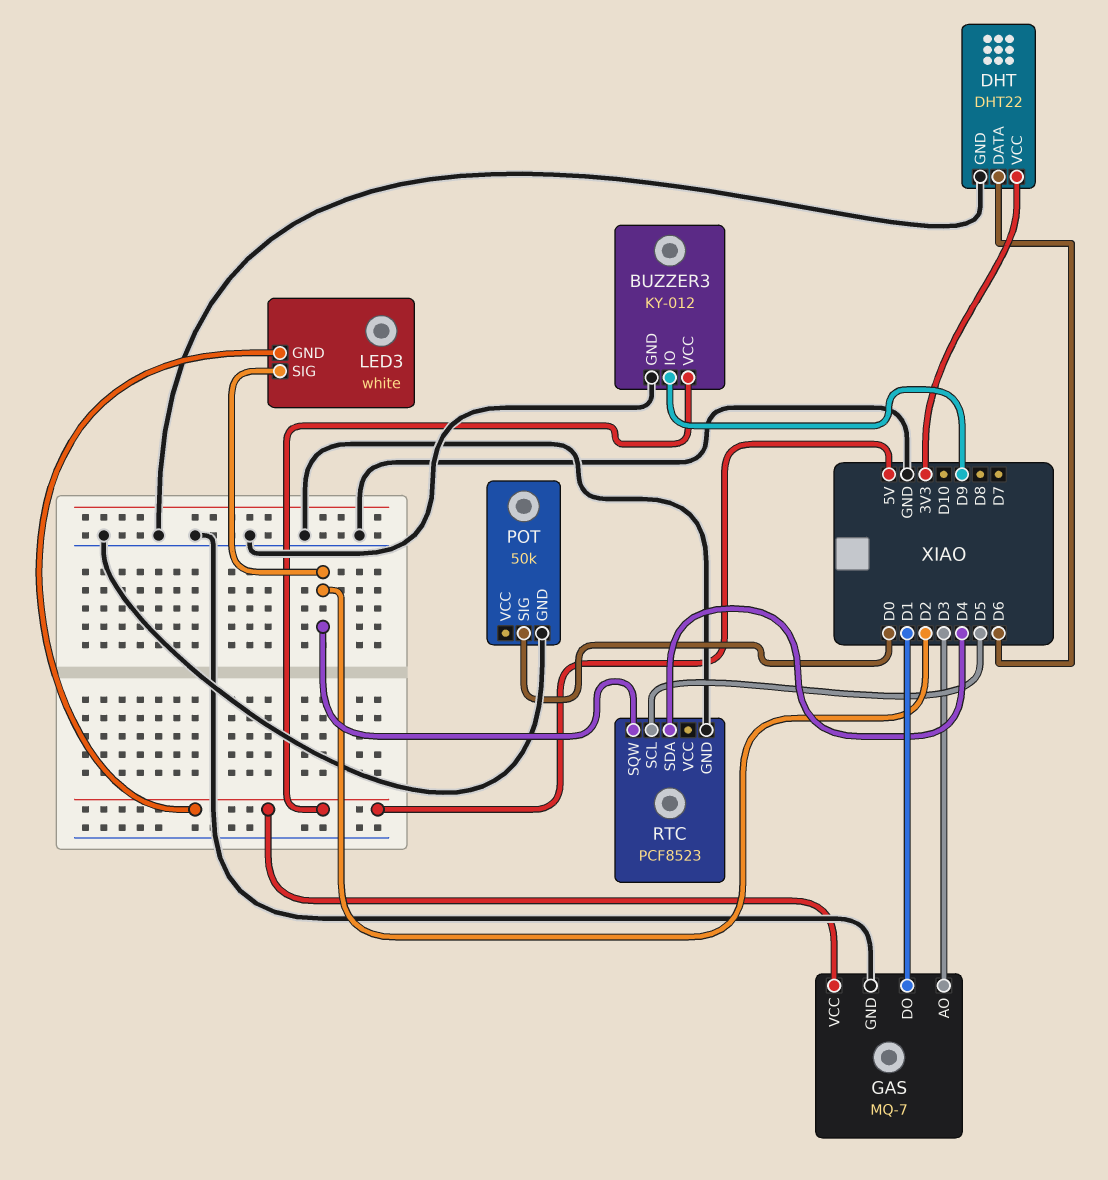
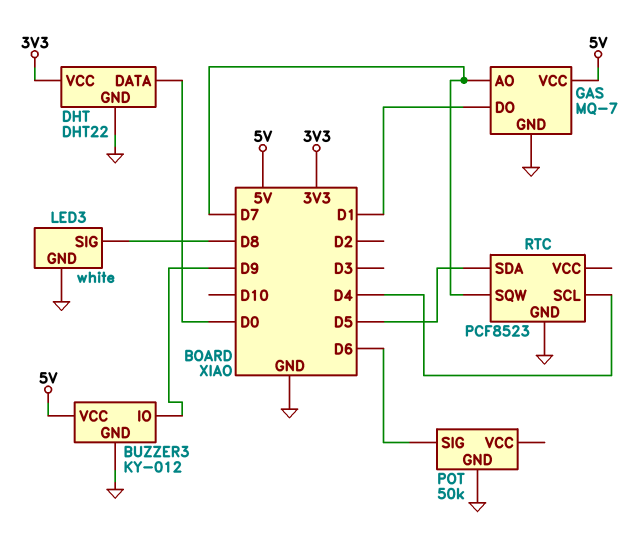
DHT pin DATA: D6 -> D0
GAS pin AO: D3 -> D7
LED3 pin GND: 5V -> GND
LED3 pin SIG: D2 -> D8
POT pin SIG: D0 -> D6
RTC pin SCL: D5 -> D4
RTC pin SDA: D4 -> D5
RTC pin SQW: D2 -> D7

